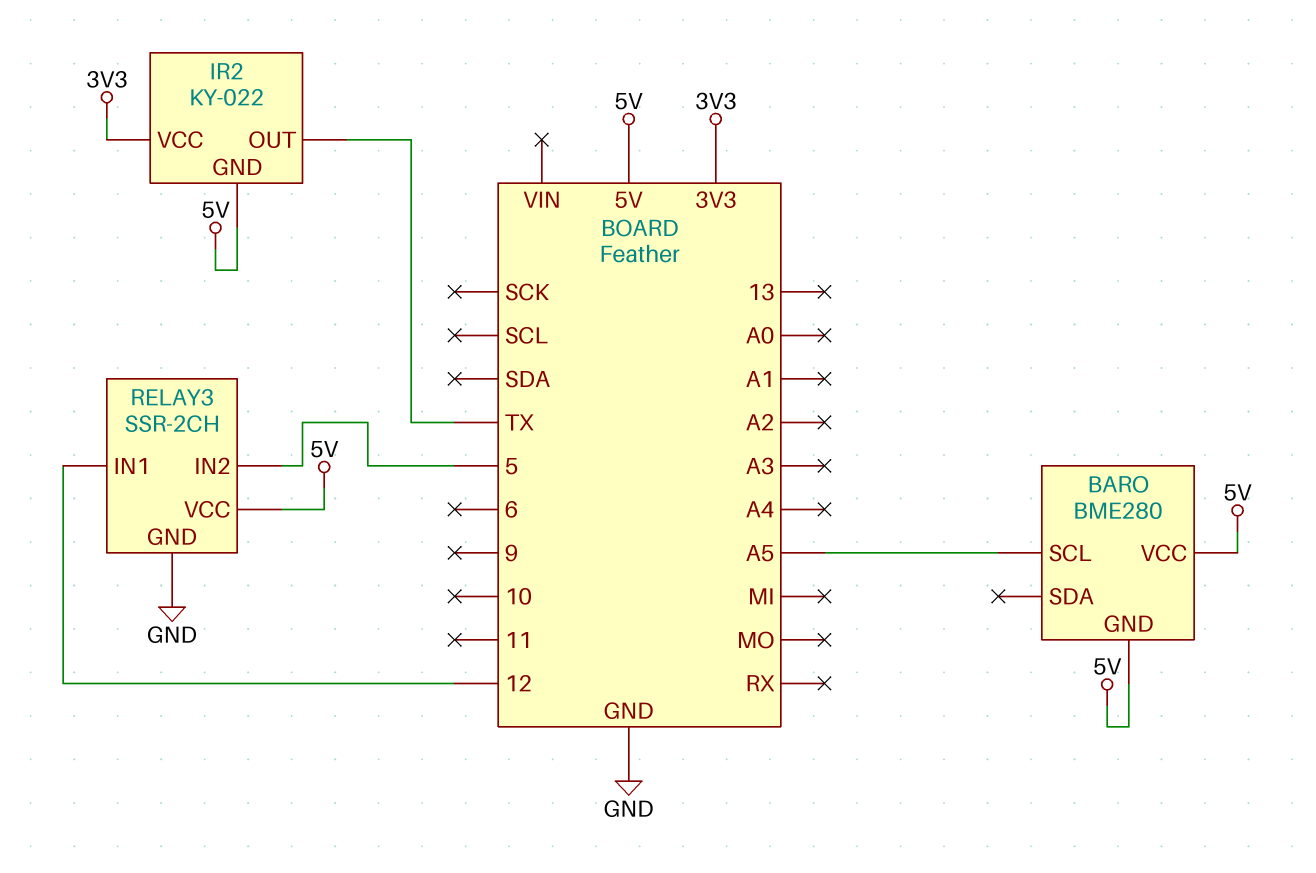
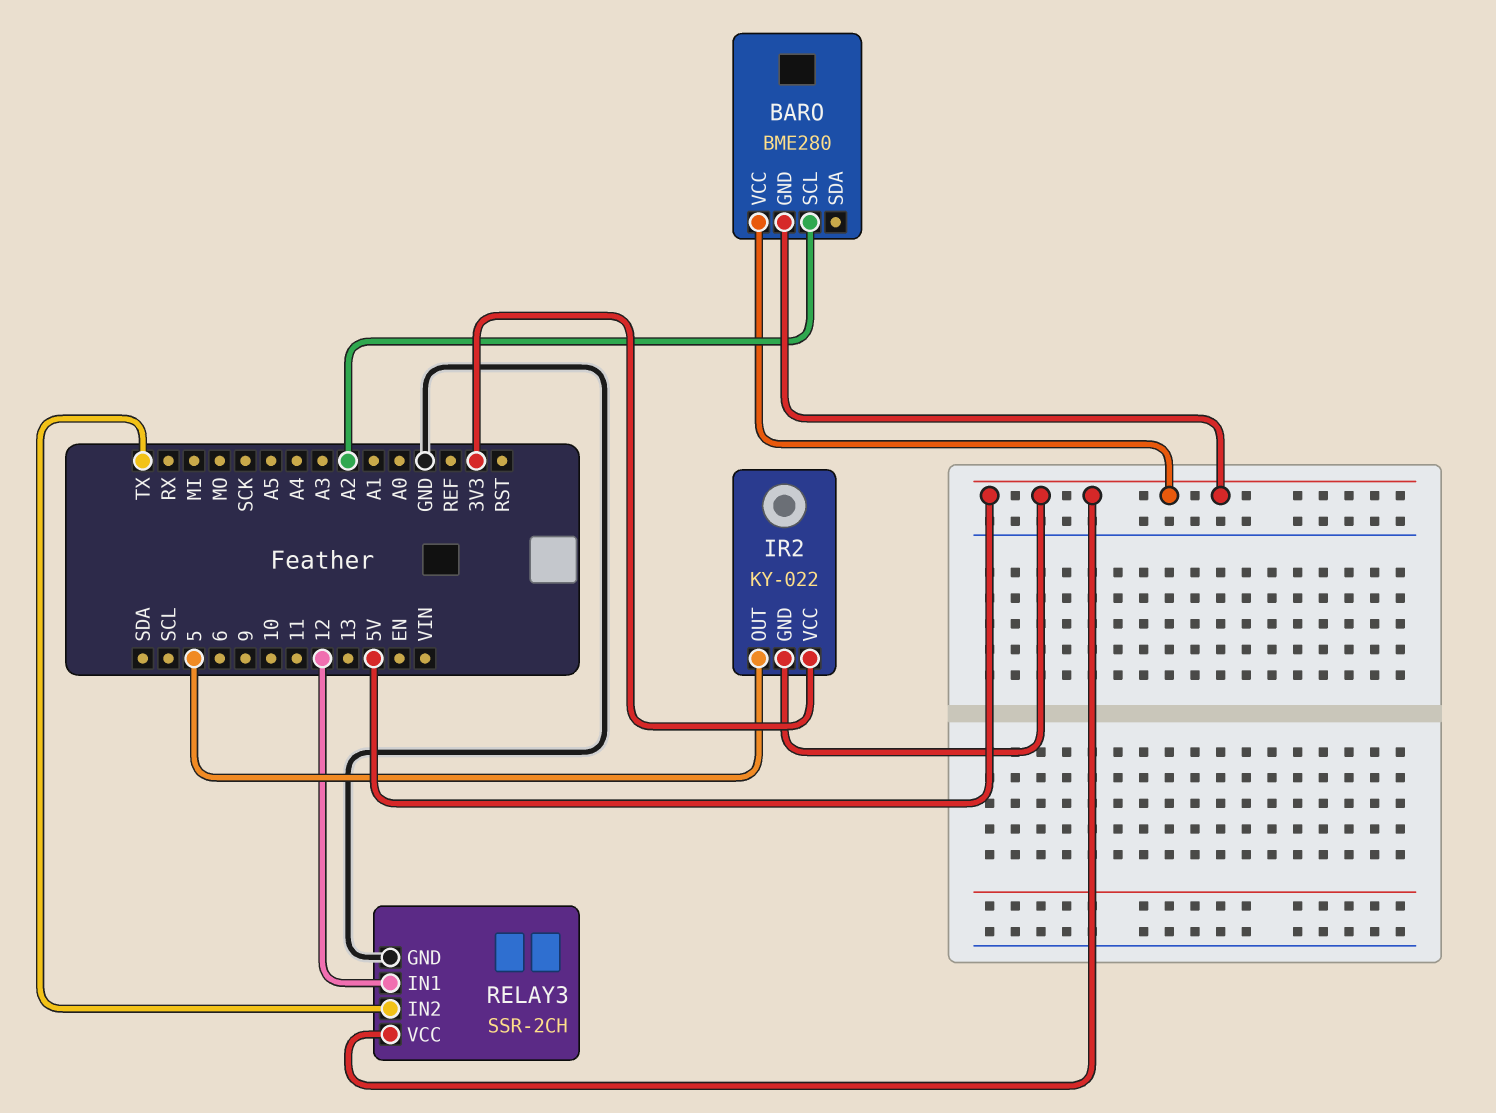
BARO pin SCL: A5 -> A2
IR2 pin OUT: TX -> 5
RELAY3 pin IN2: 5 -> TX

